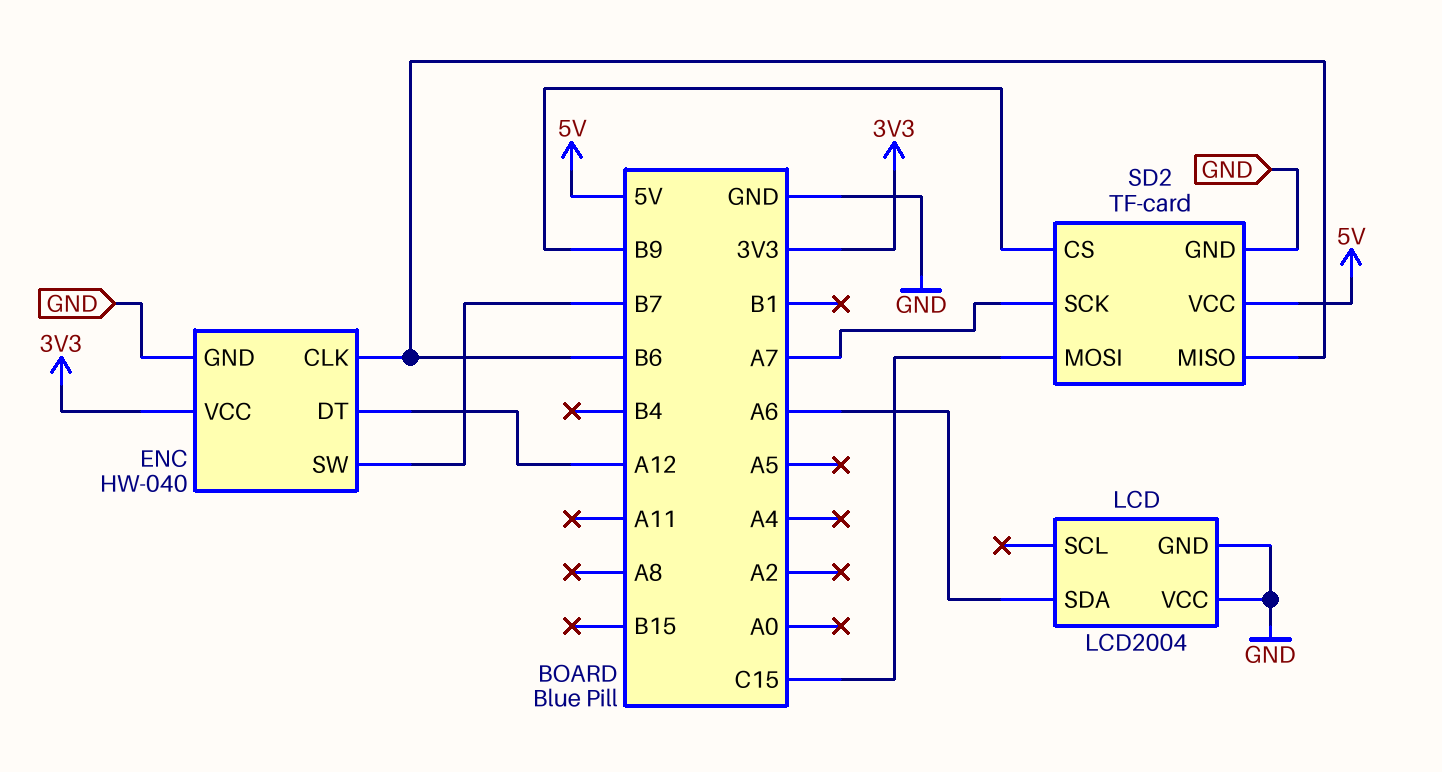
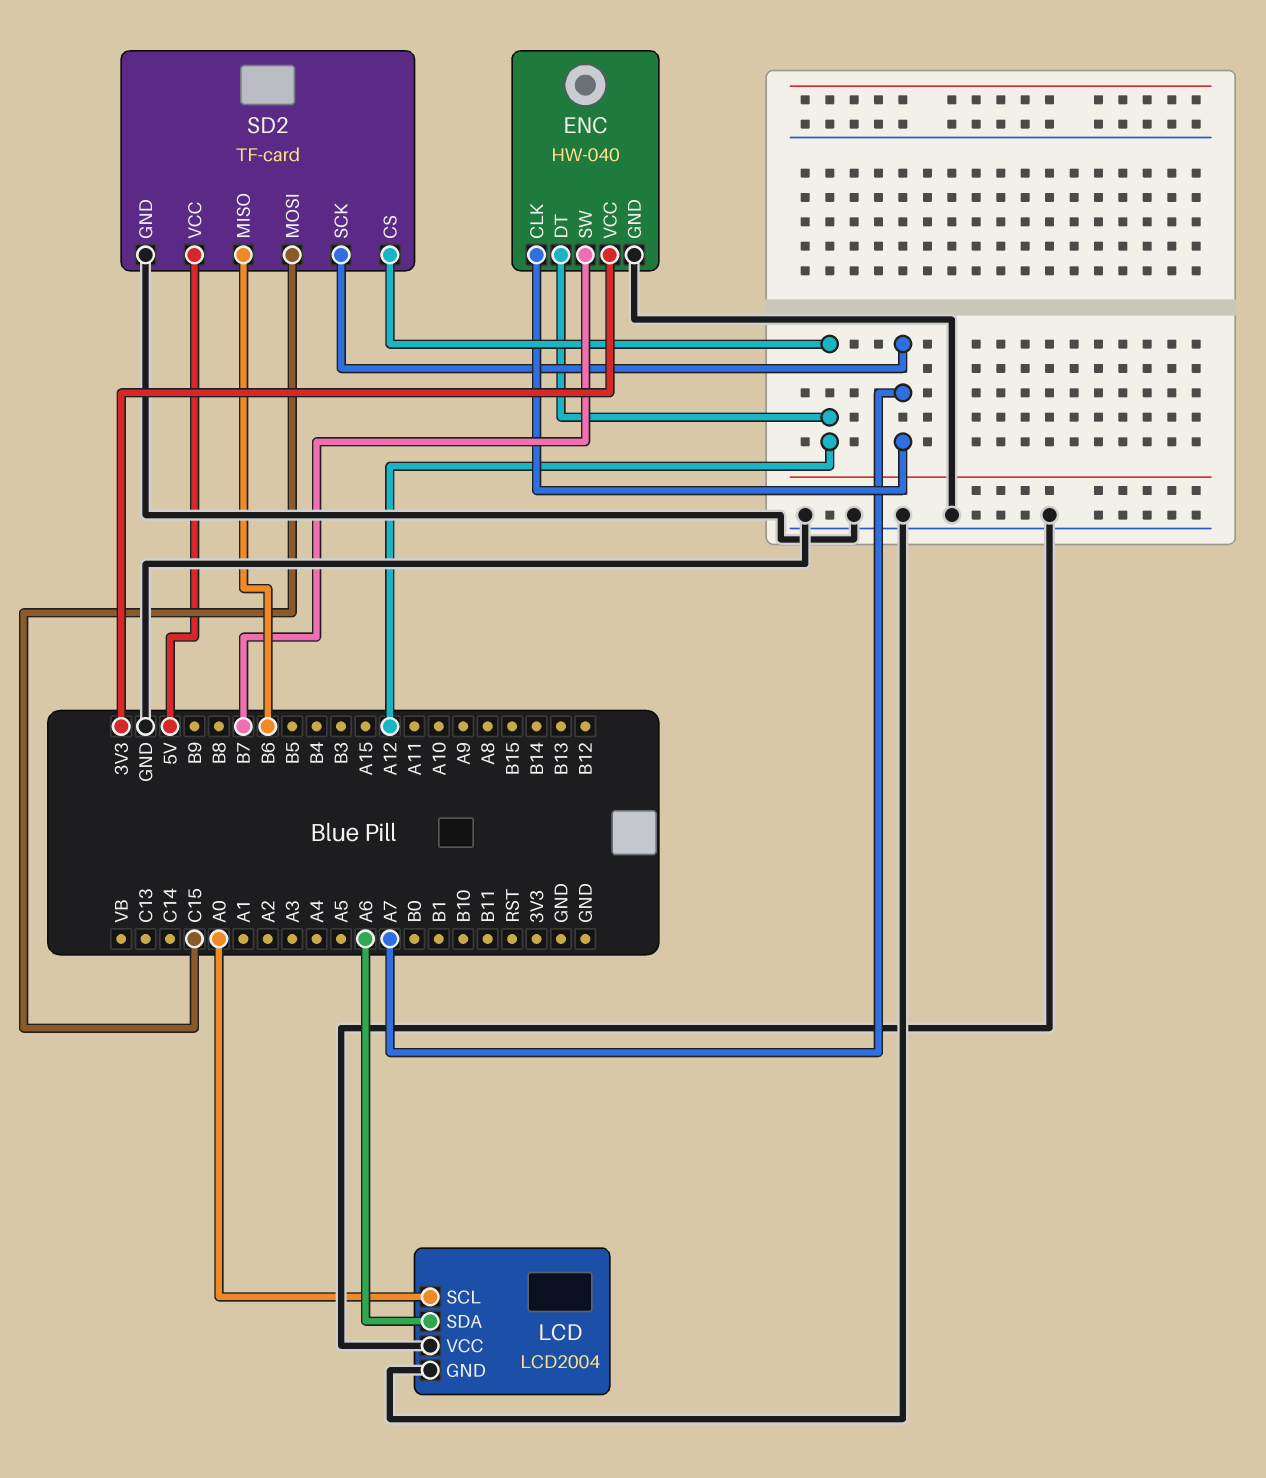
ENC pin CLK: B6 -> A7
LCD pin SCL: none -> A0
SD2 pin CS: B9 -> A12

